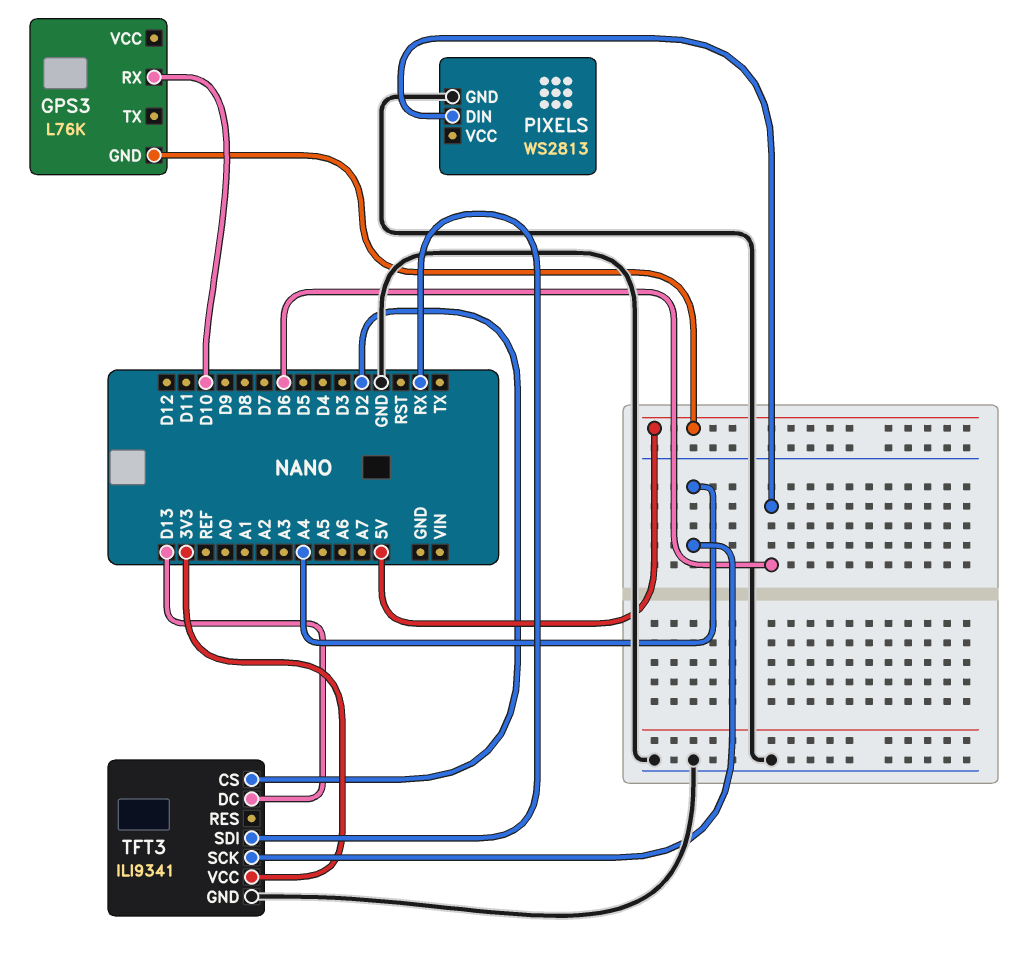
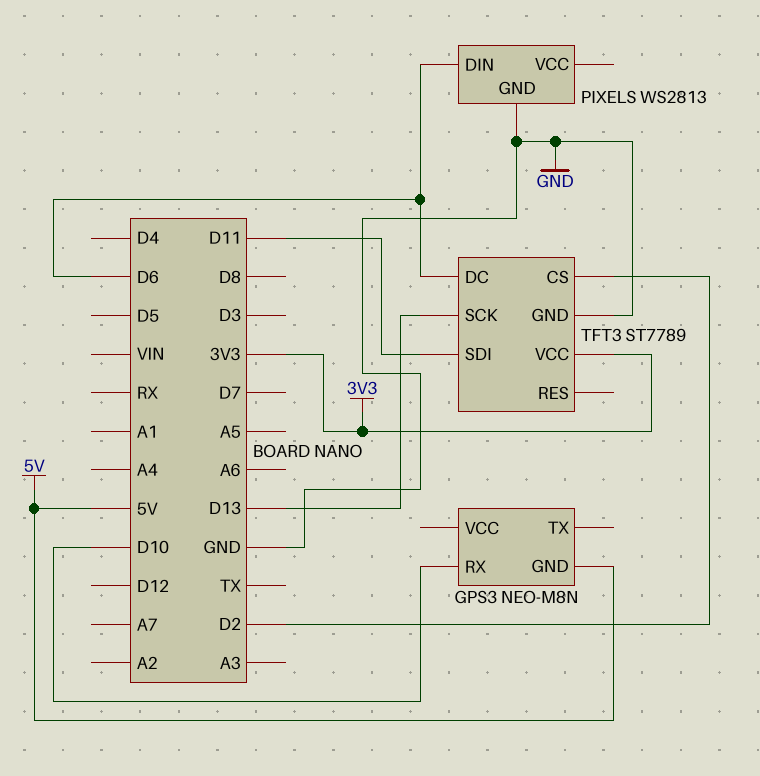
GPS3: L76K -> NEO-M8N
TFT3: ILI9341 -> ST7789
TFT3 pin DC: D13 -> D6
TFT3 pin SCK: A4 -> D13
TFT3 pin SDI: RX -> D11

